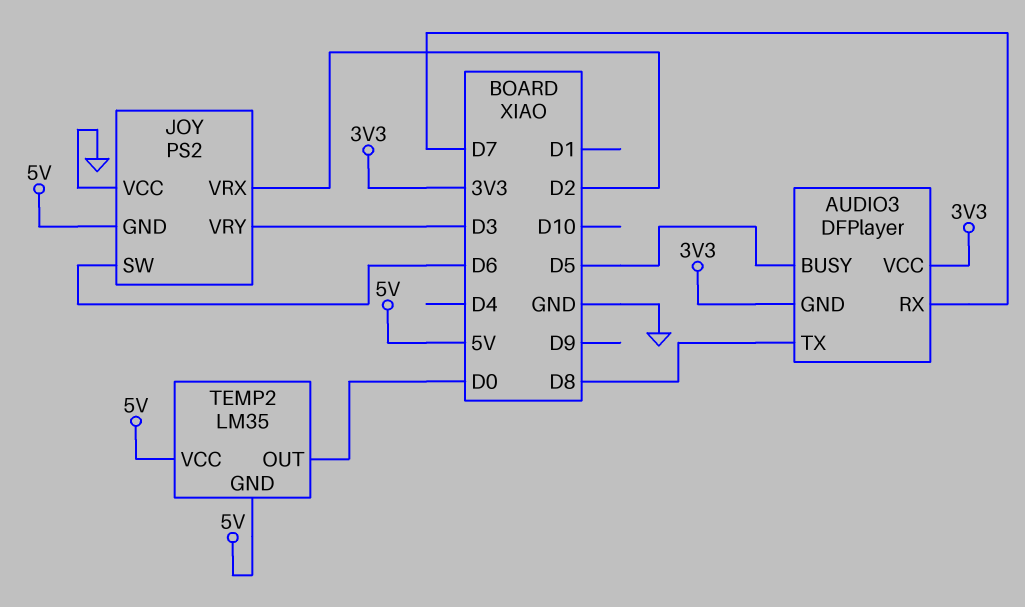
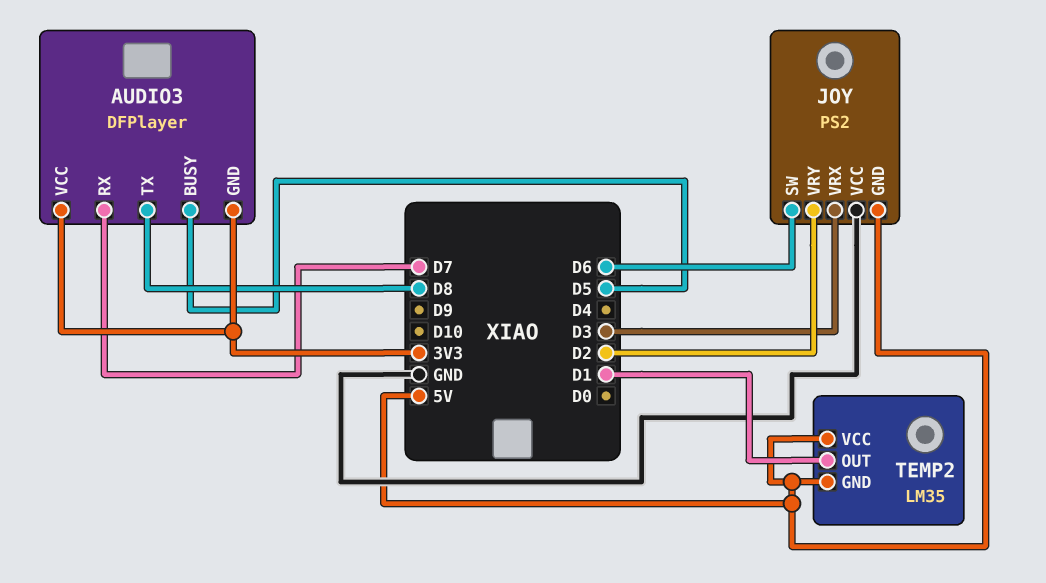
JOY pin VRX: D2 -> D3
JOY pin VRY: D3 -> D2
TEMP2 pin OUT: D0 -> D1

